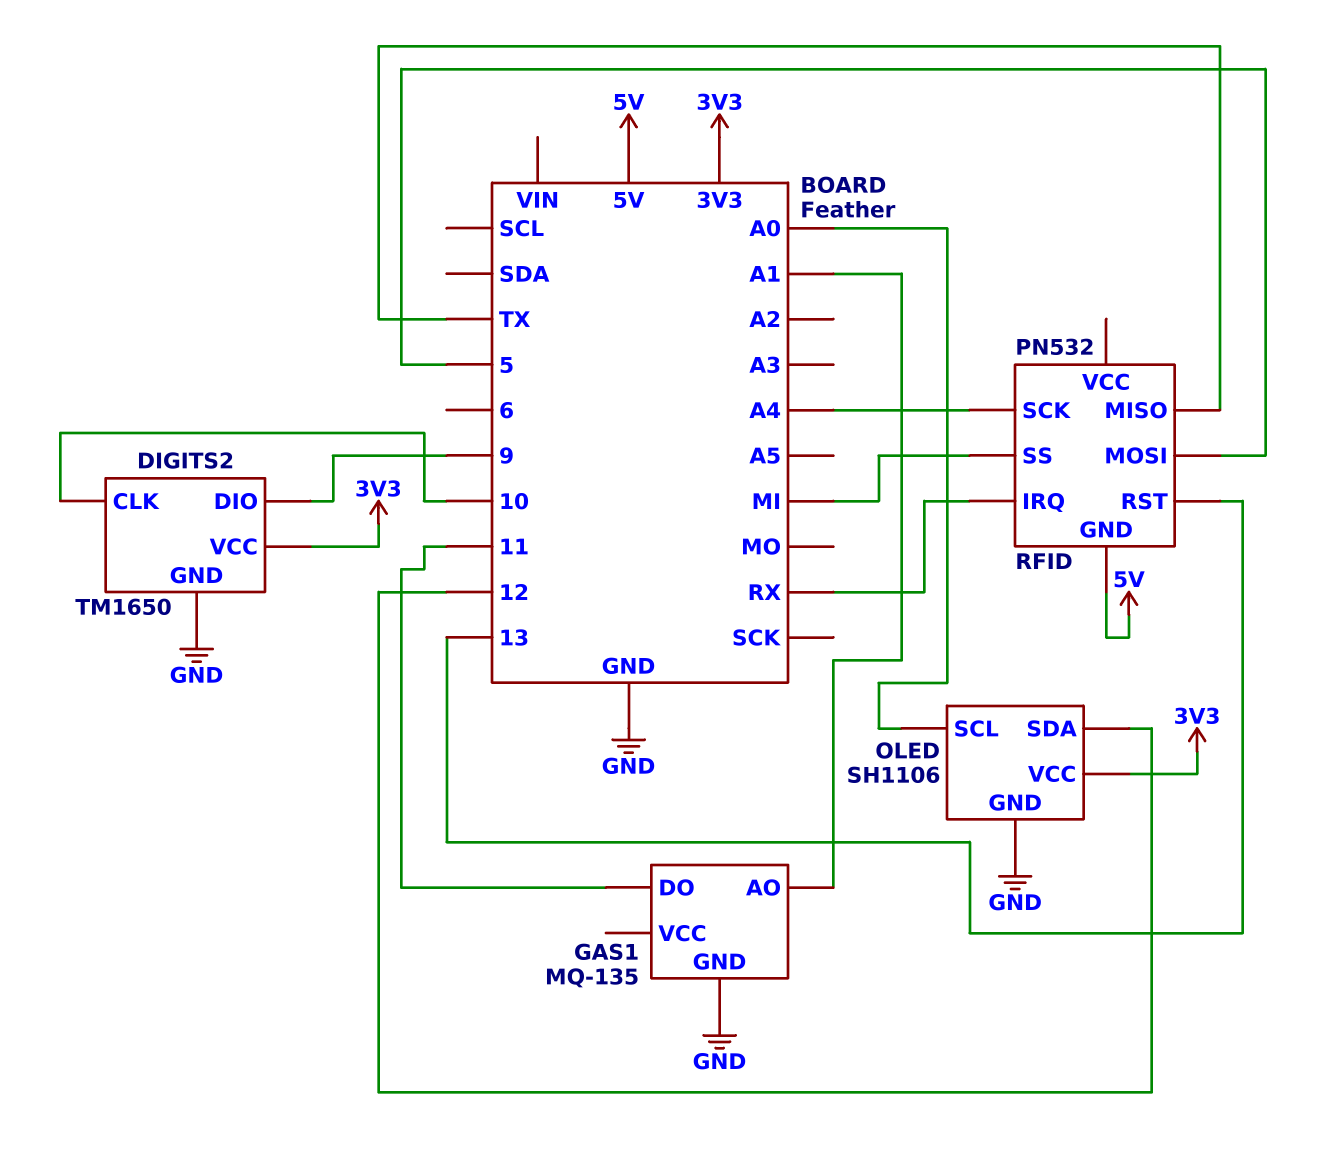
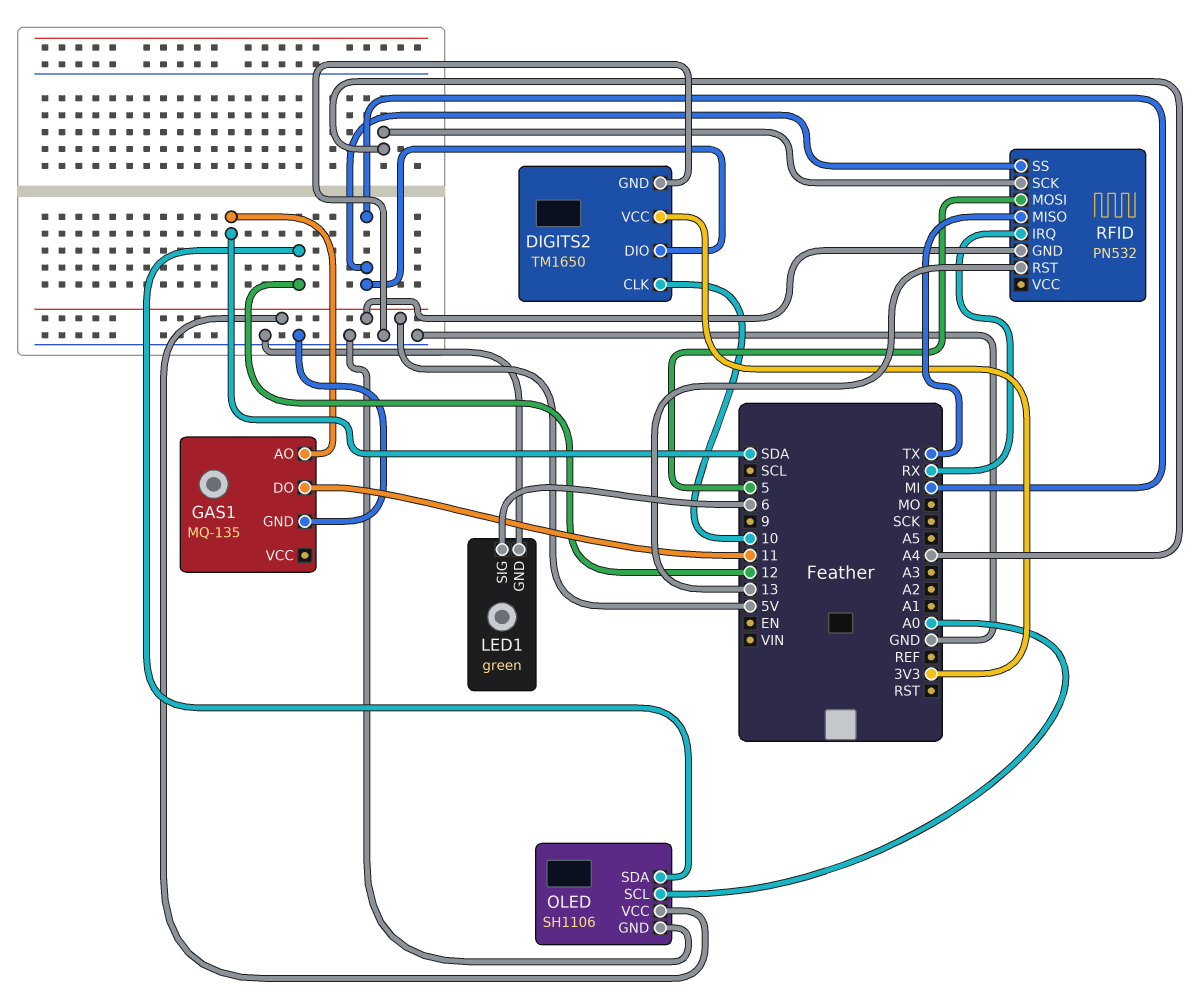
DIGITS2 pin DIO: 9 -> MI
GAS1 pin AO: A1 -> SDA
LED1: none -> green
LED1 pin GND: none -> GND
LED1 pin SIG: none -> 6
OLED pin VCC: 3V3 -> 5V

